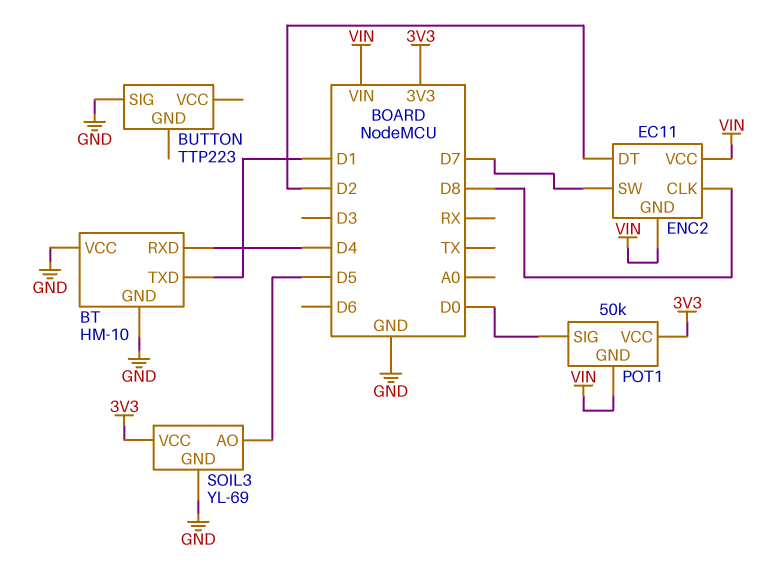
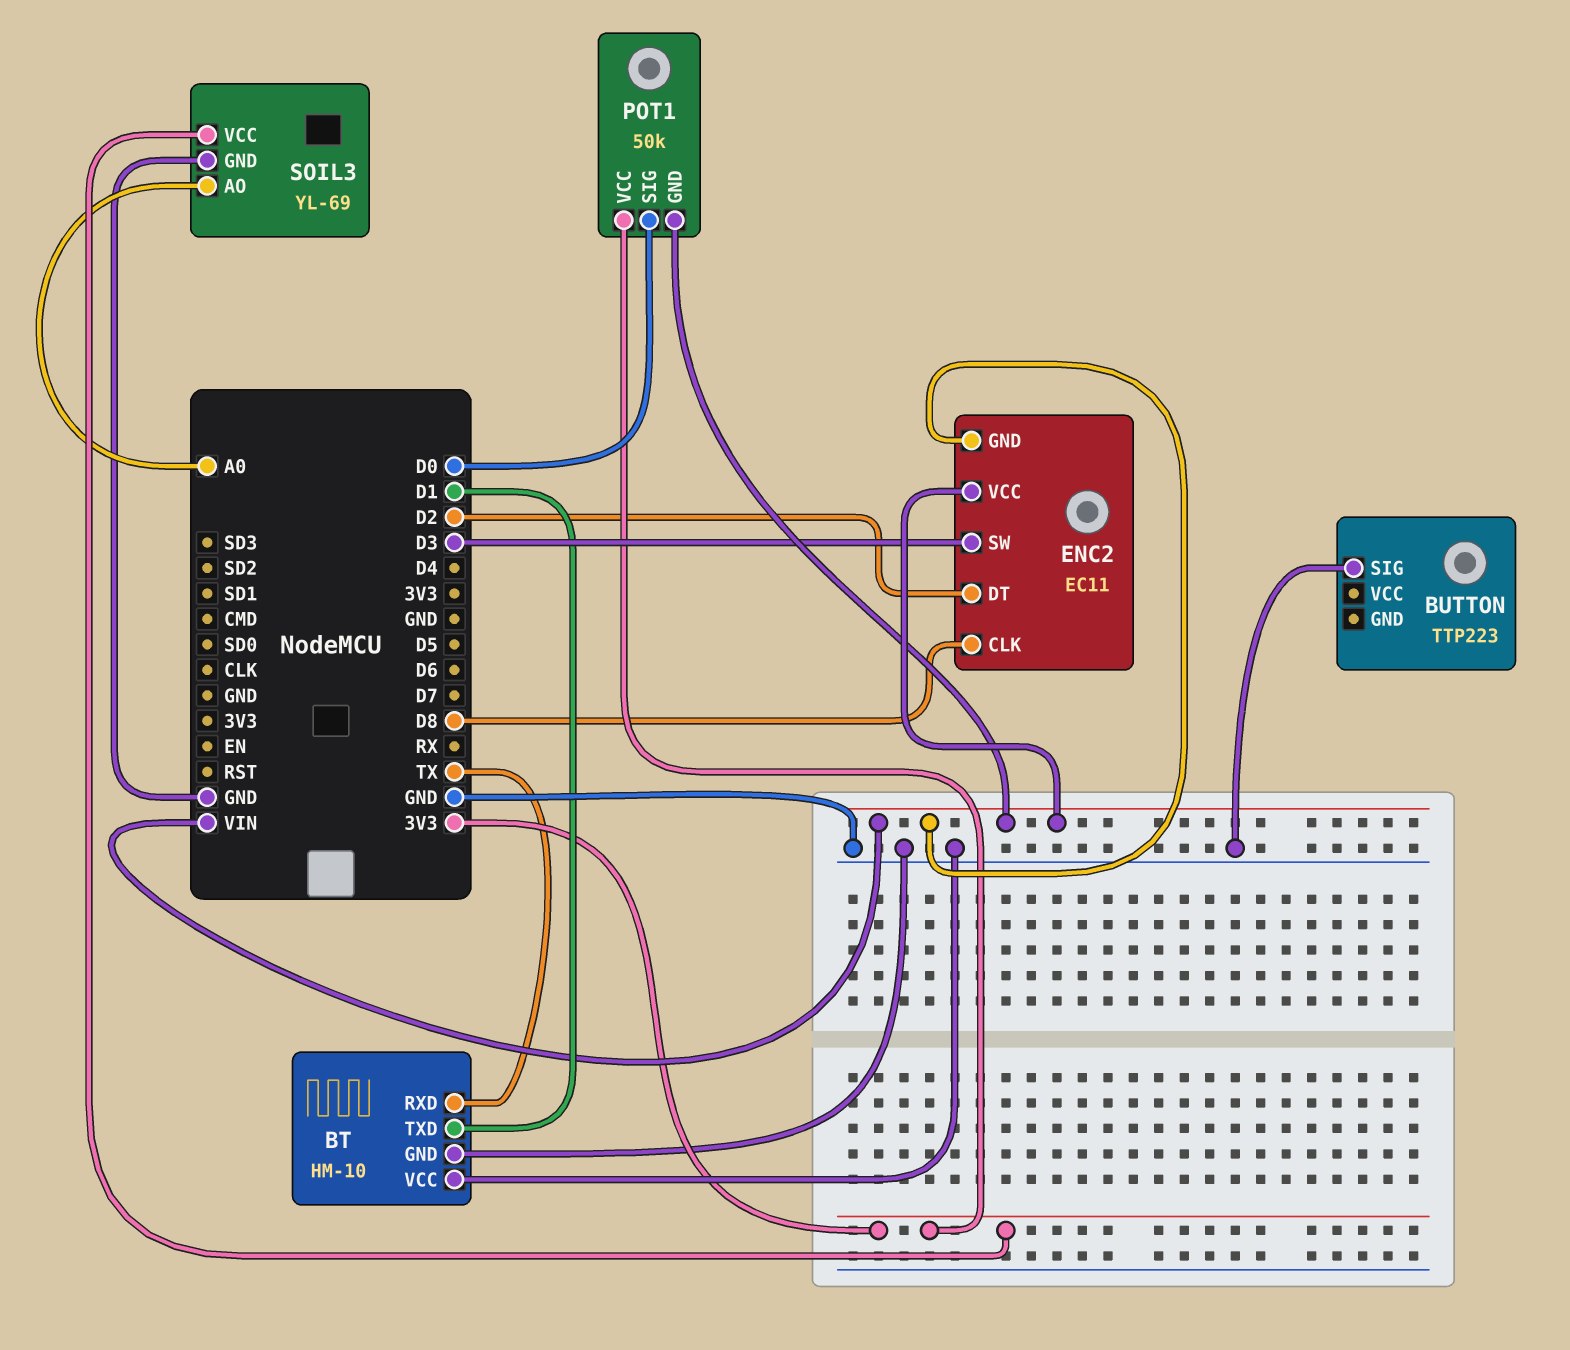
BT pin RXD: D4 -> TX
ENC2 pin SW: D7 -> D3
SOIL3 pin AO: D5 -> A0

